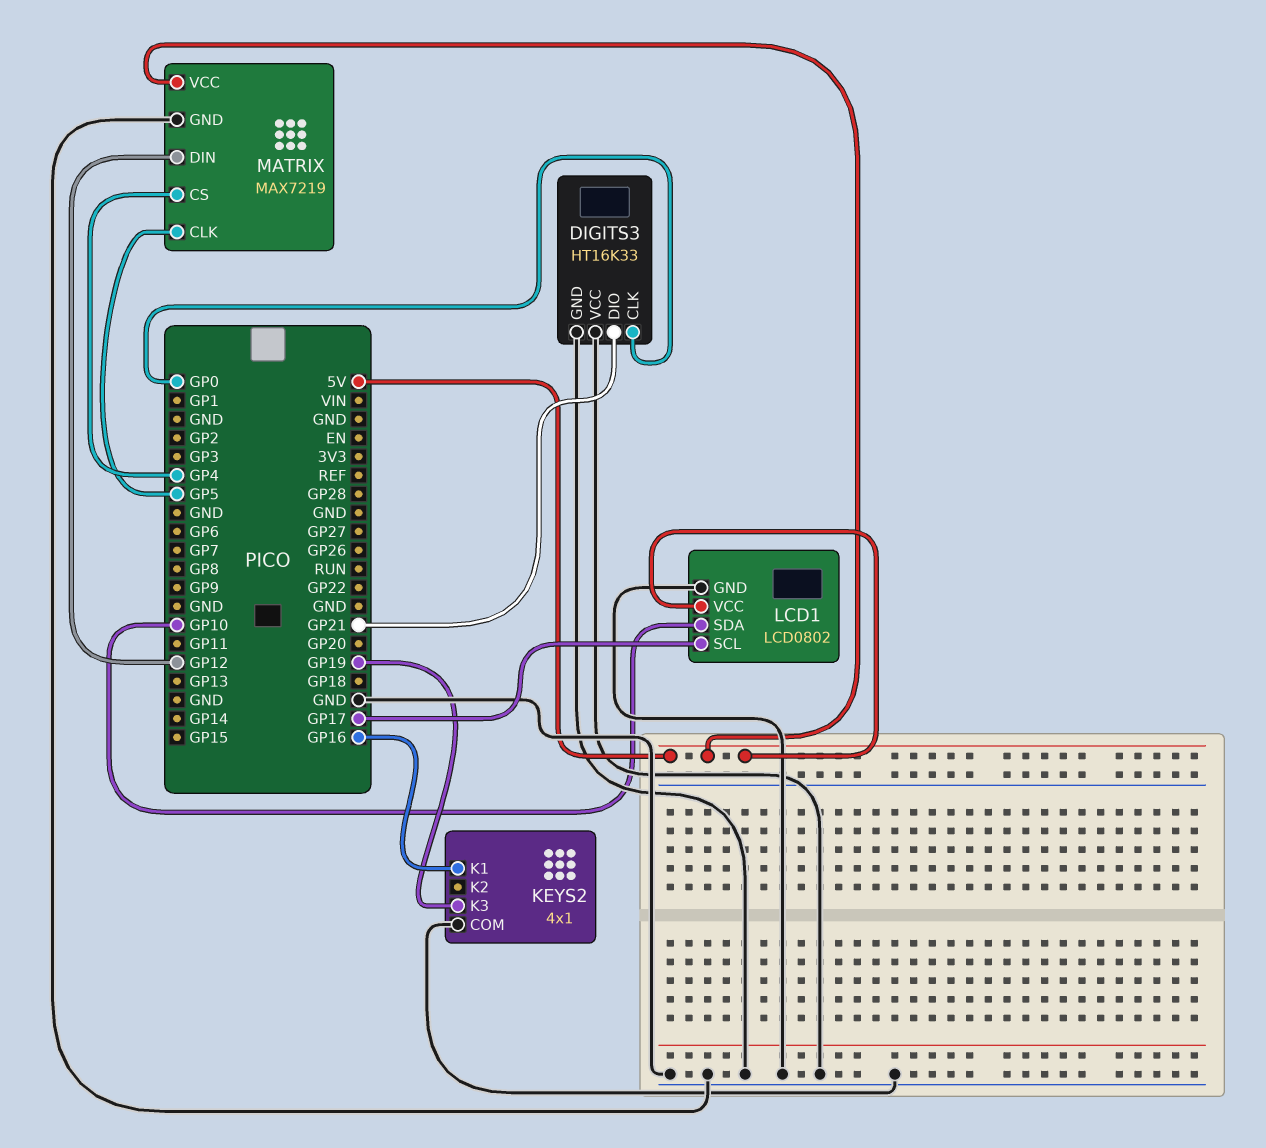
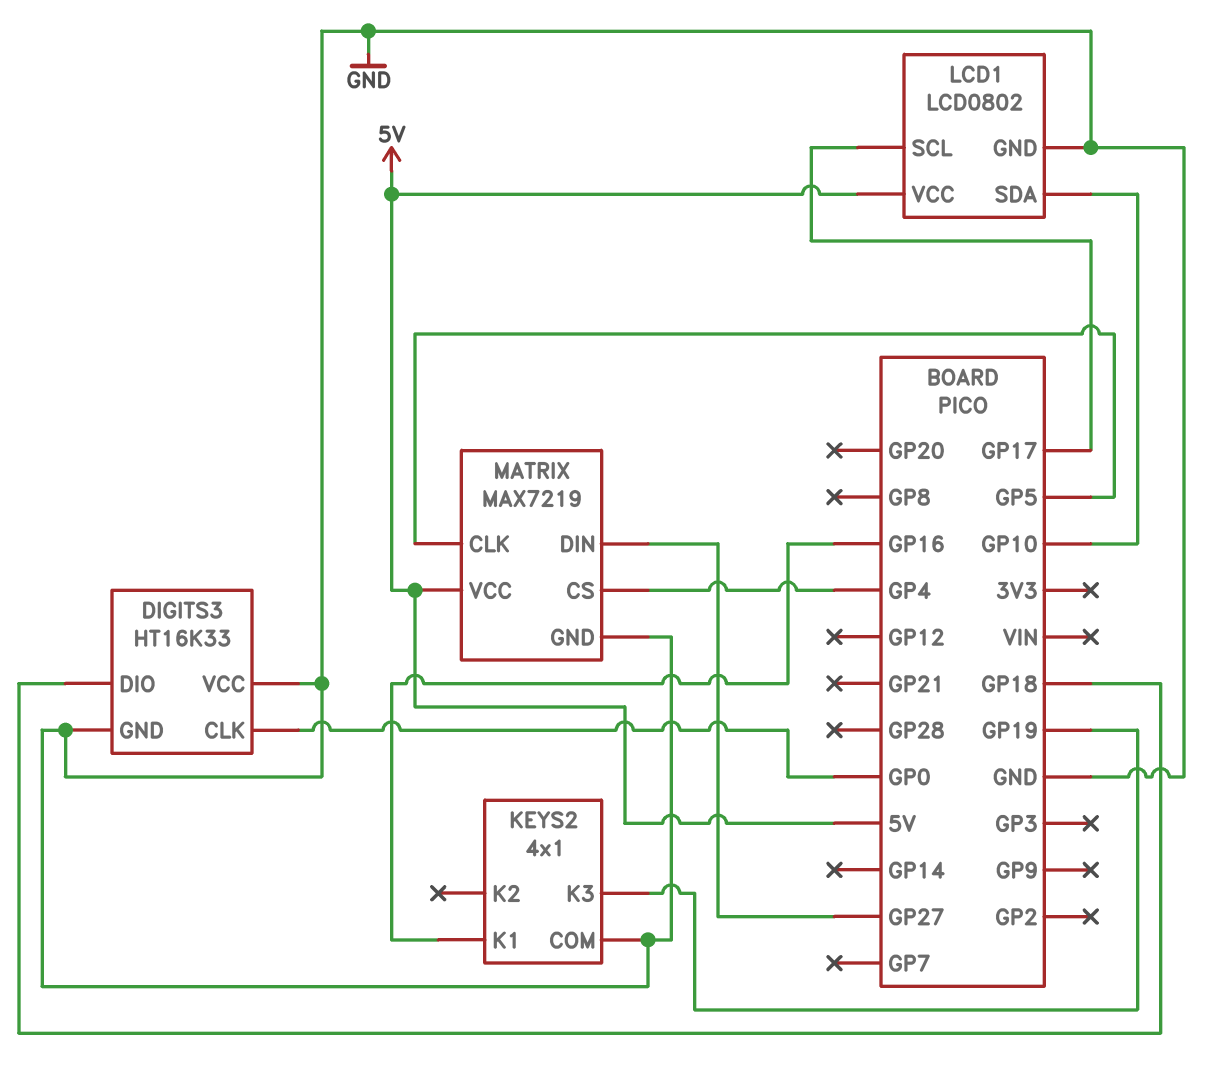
DIGITS3 pin DIO: GP21 -> GP18
MATRIX pin DIN: GP12 -> GP27

